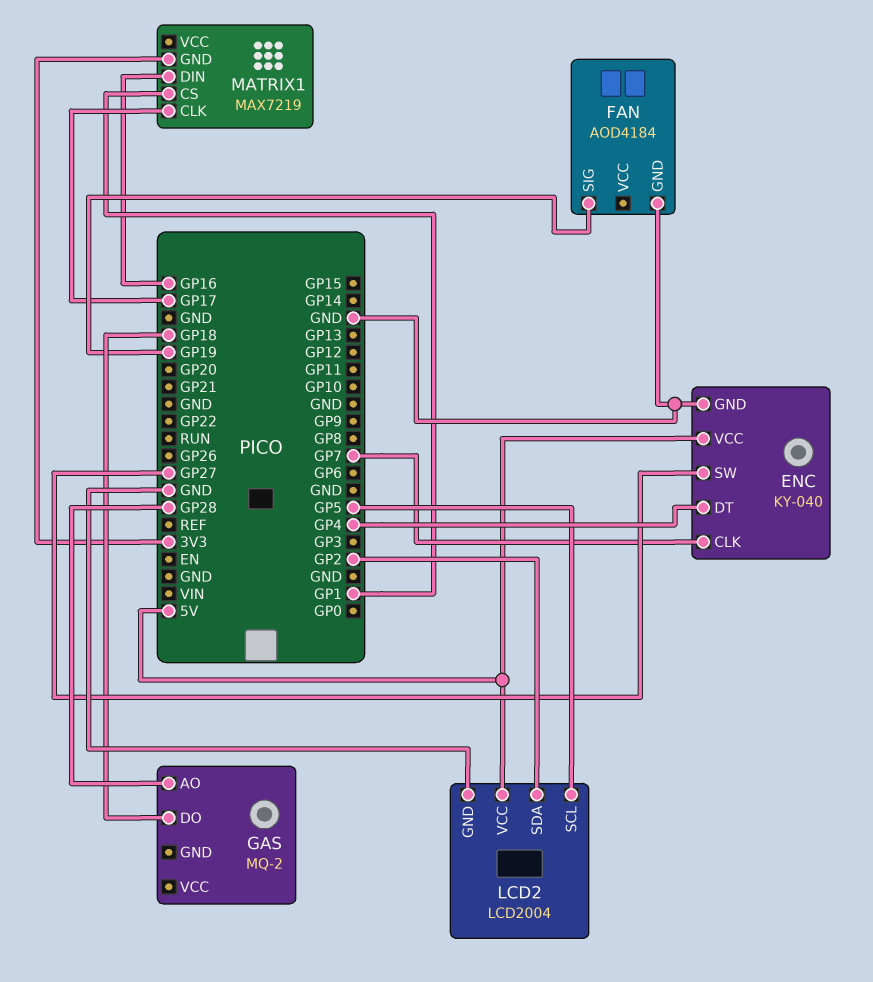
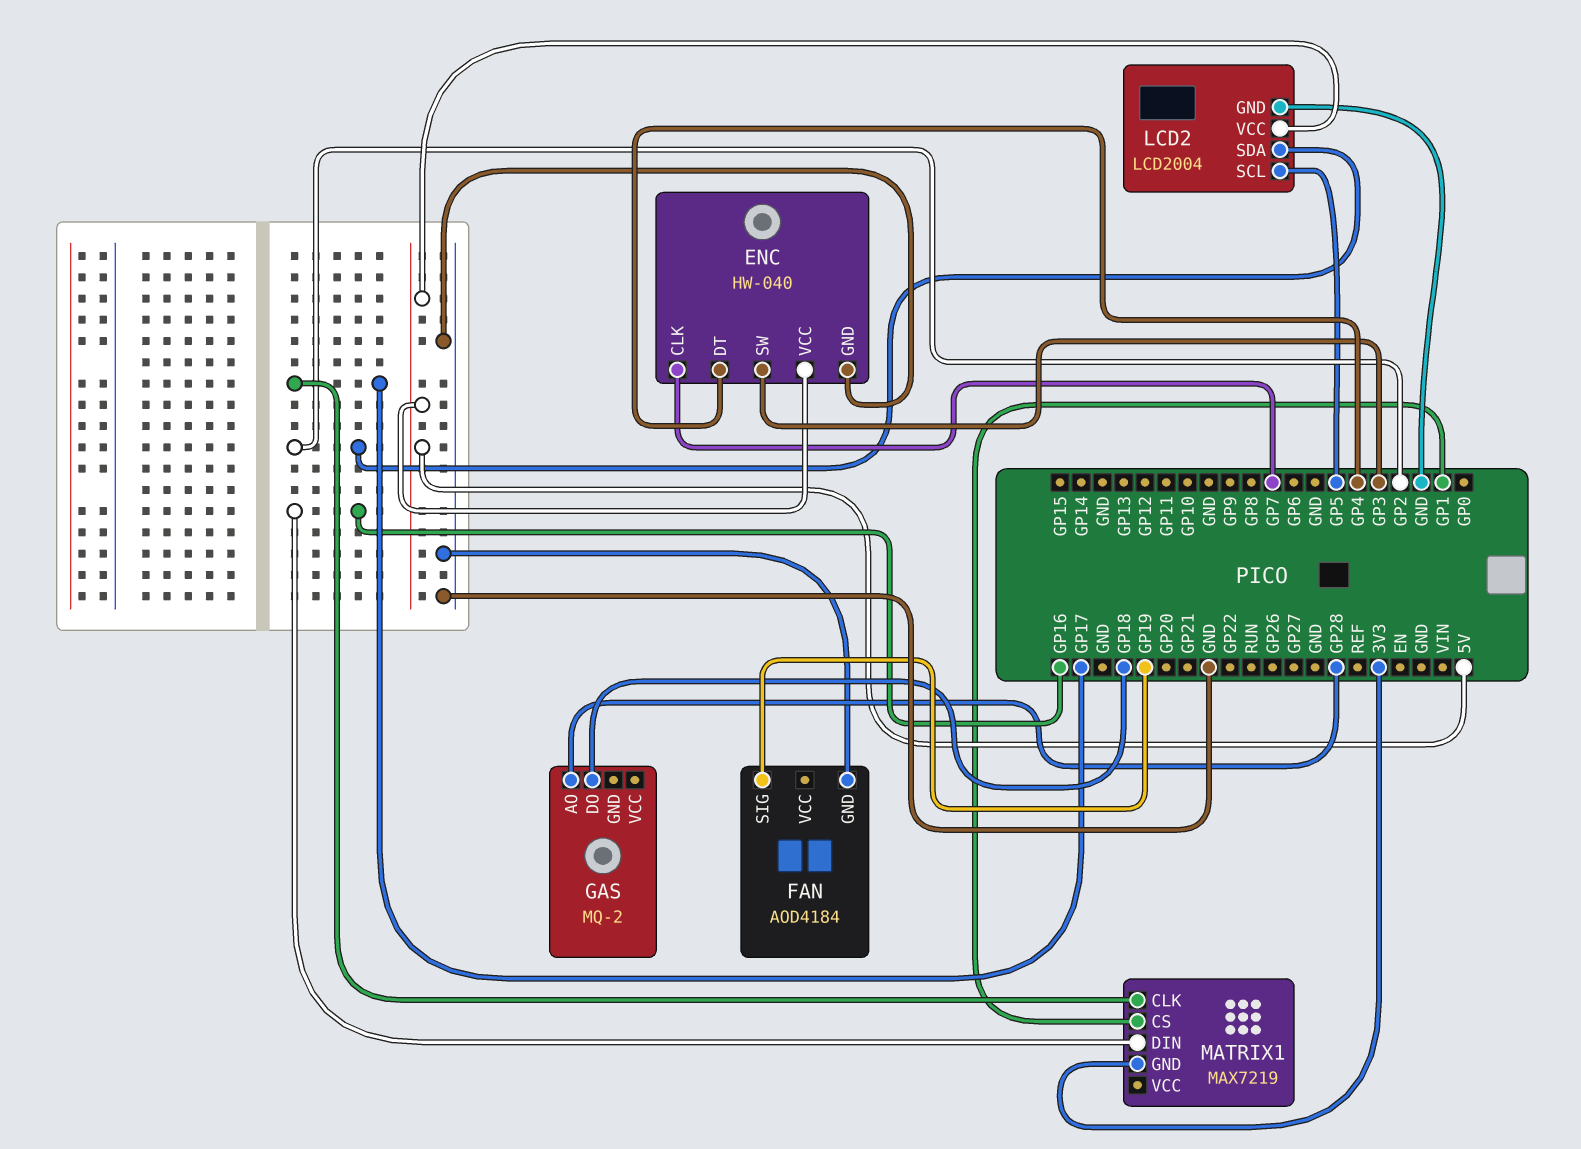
ENC: KY-040 -> HW-040
ENC pin SW: GP27 -> GP3

